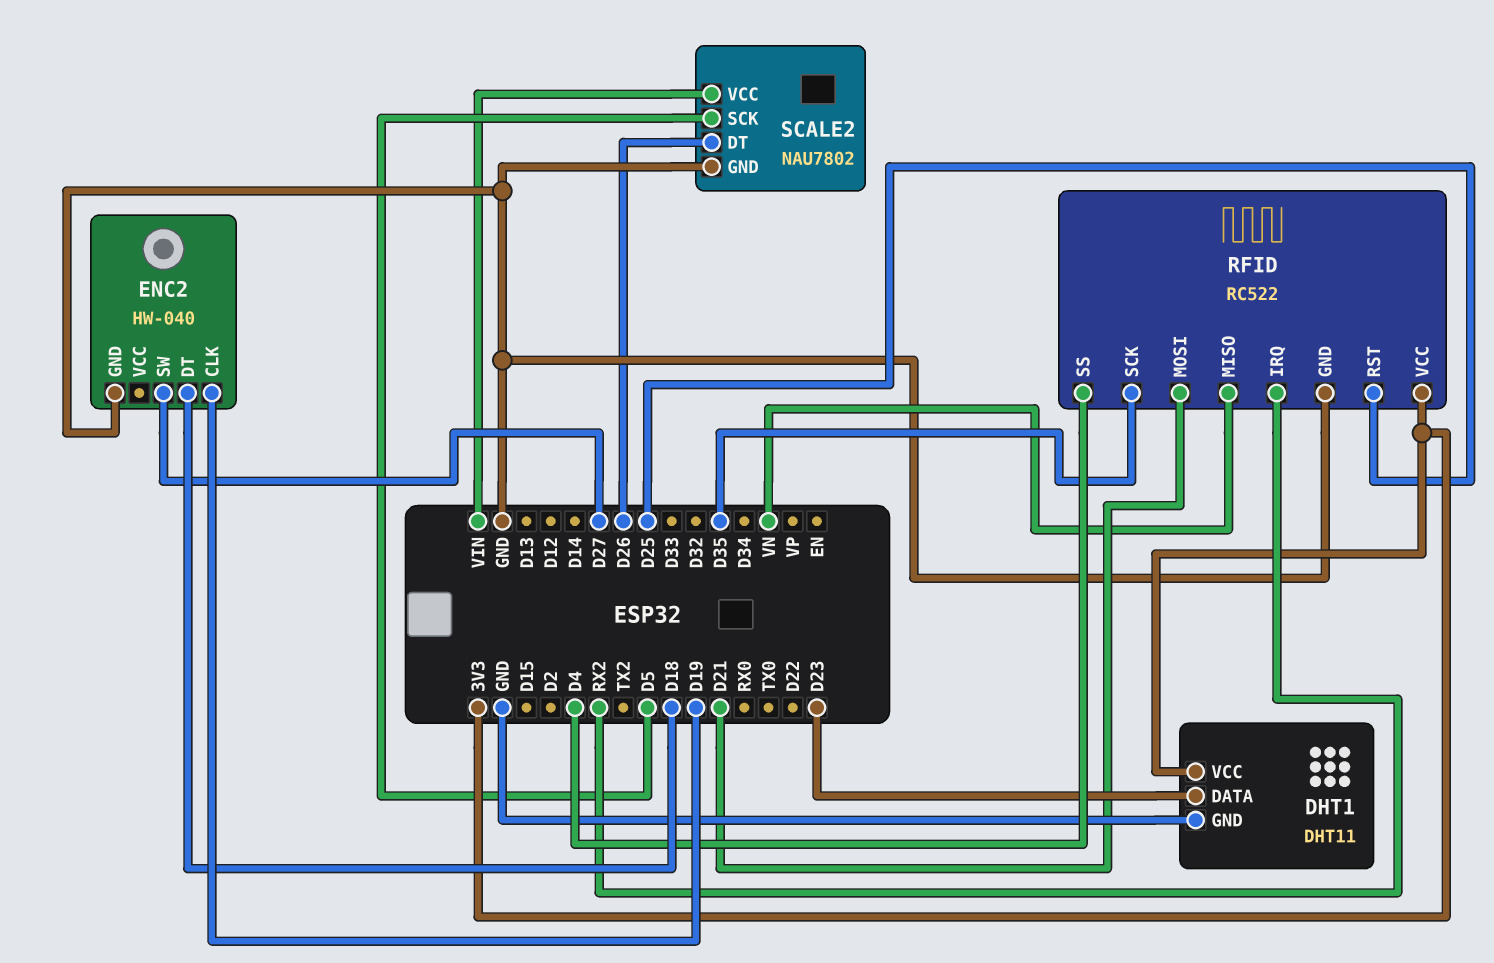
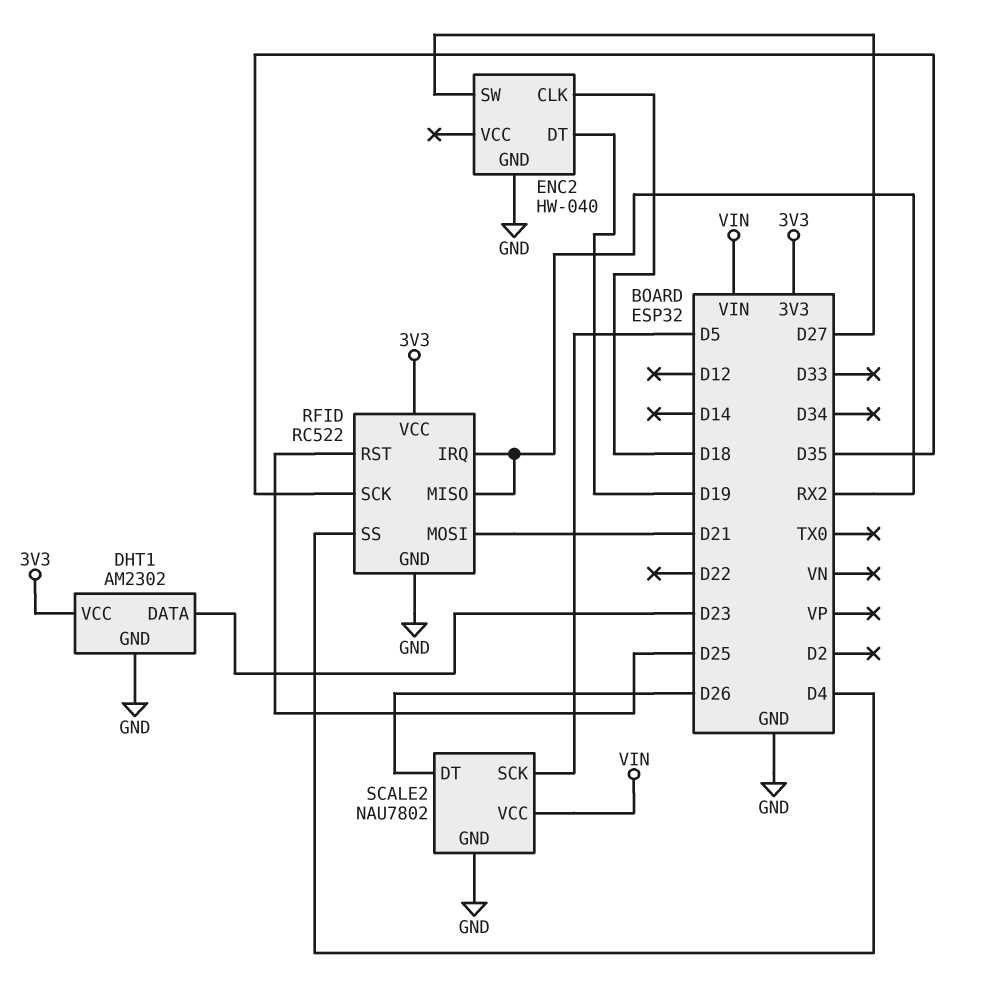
DHT1: DHT11 -> AM2302
ENC2 pin CLK: D19 -> D18
ENC2 pin DT: D18 -> D19
RFID pin MISO: VN -> RX2

